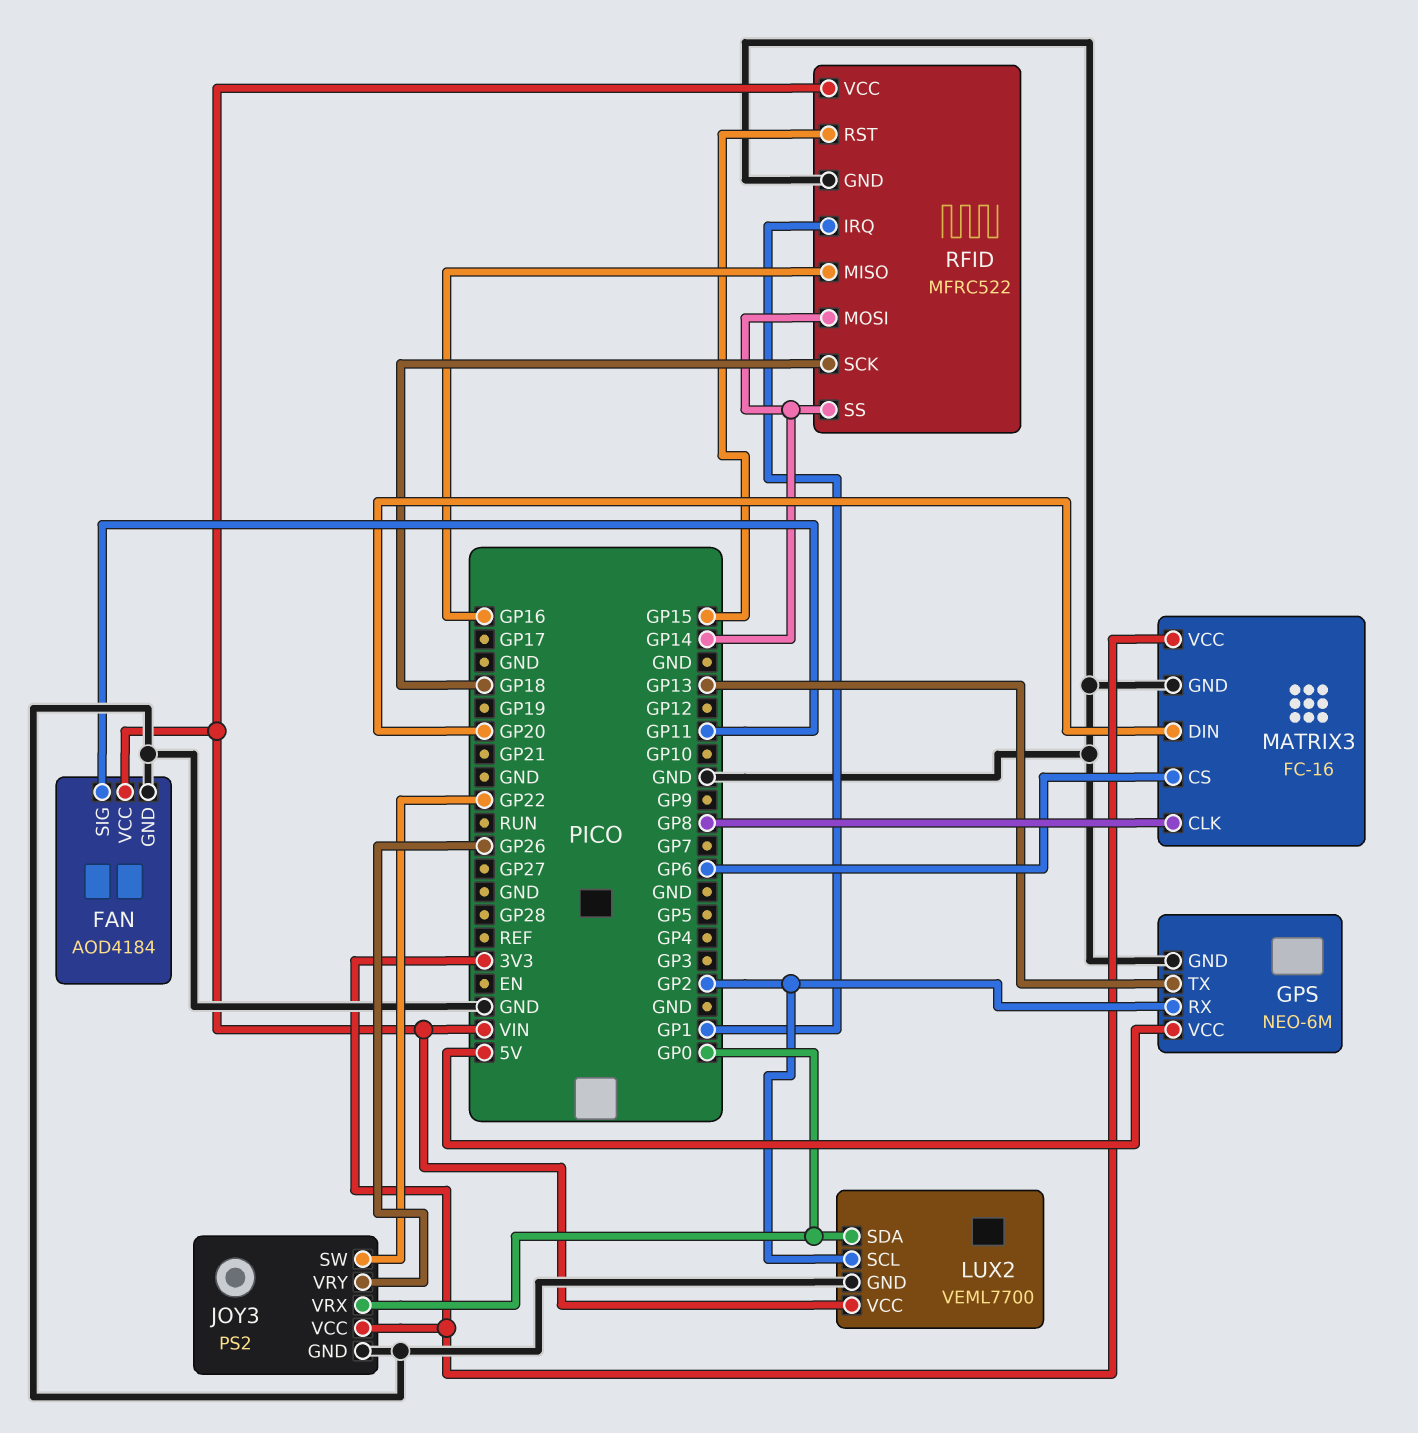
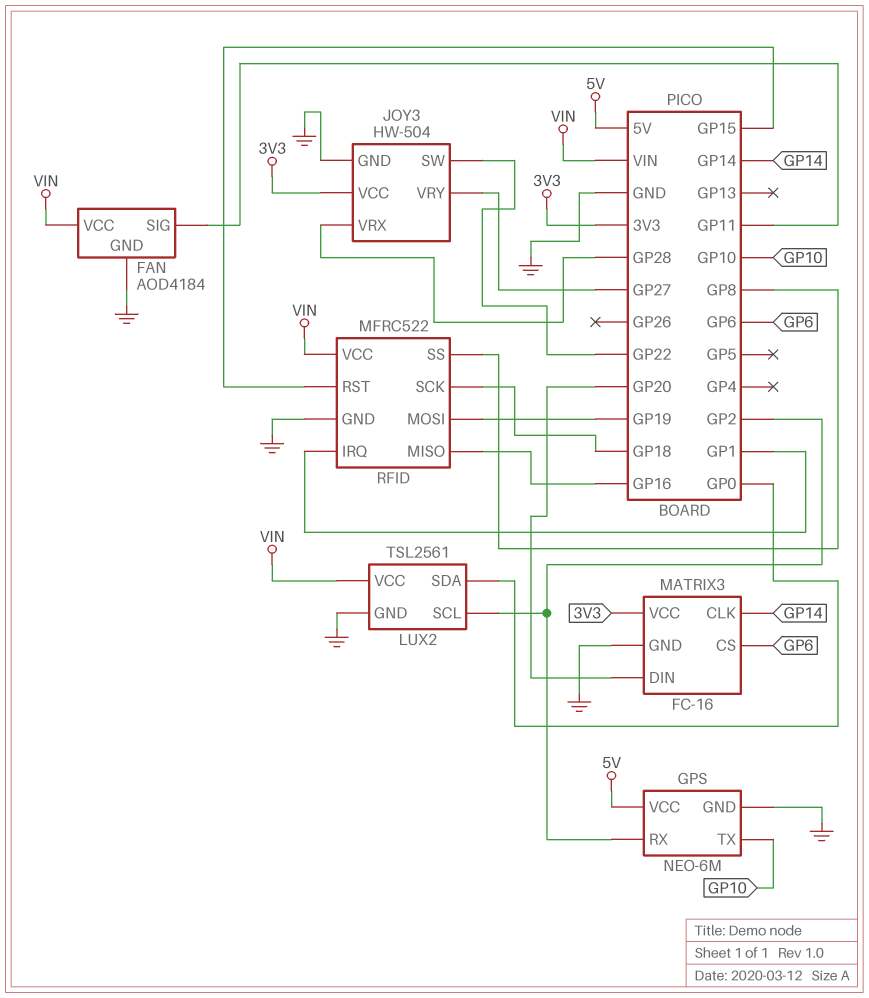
GPS pin TX: GP13 -> GP10
JOY3: PS2 -> HW-504
JOY3 pin VRX: GP0 -> GP28
JOY3 pin VRY: GP26 -> GP27
LUX2: VEML7700 -> TSL2561
MATRIX3 pin CLK: GP8 -> GP14
RFID pin MOSI: GP14 -> GP19
RFID pin SS: GP14 -> GP8

